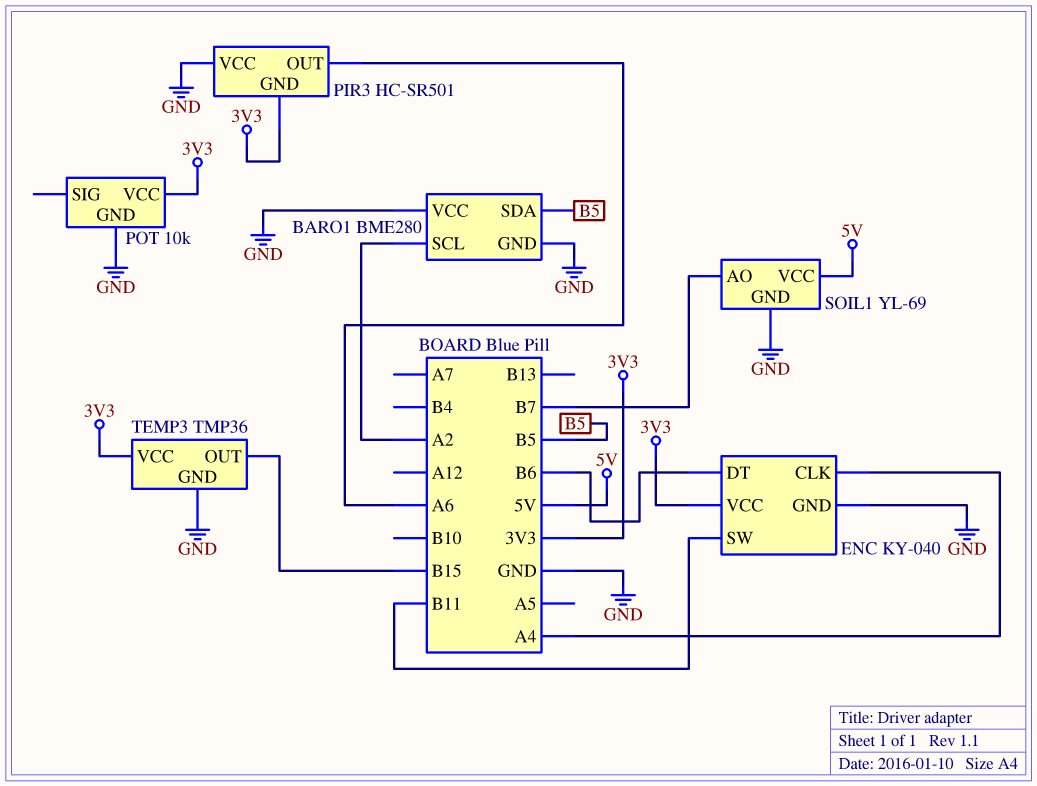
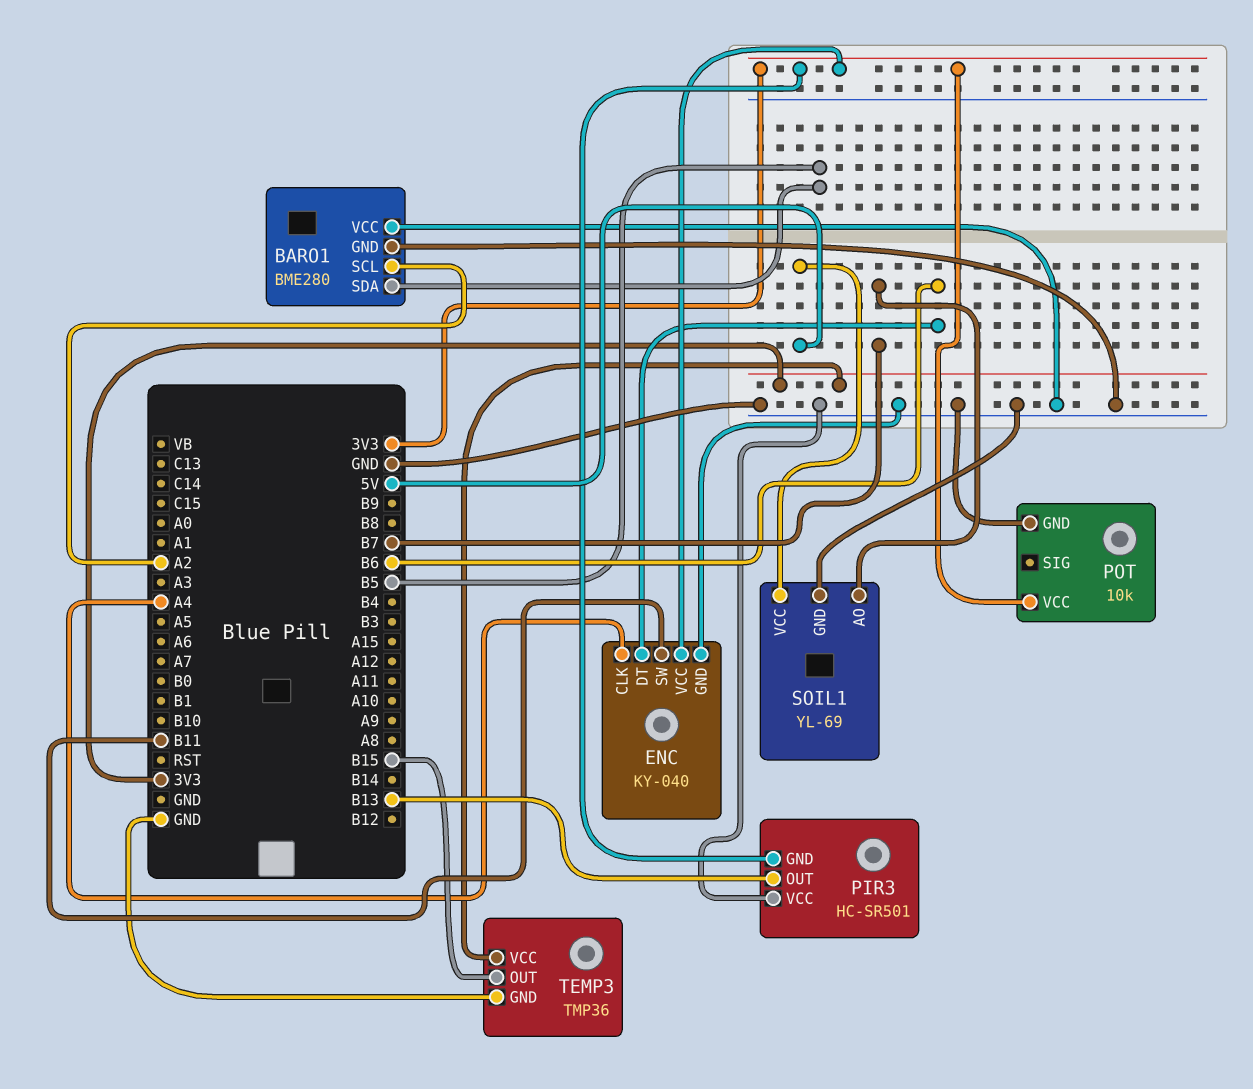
PIR3 pin OUT: A6 -> B13

